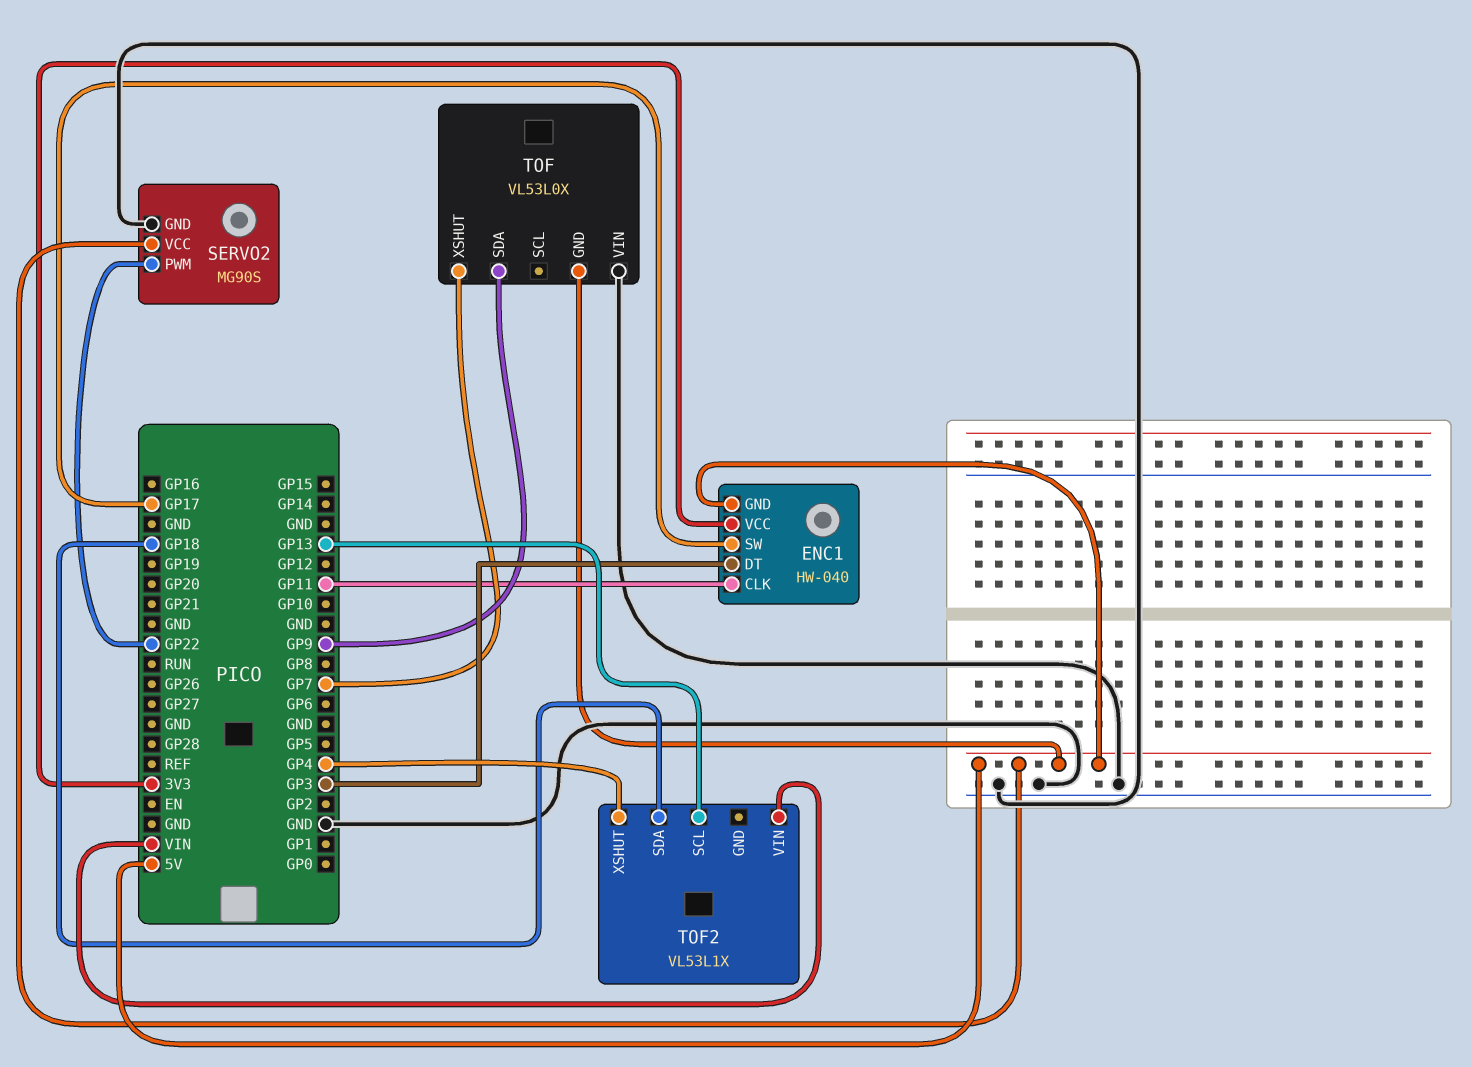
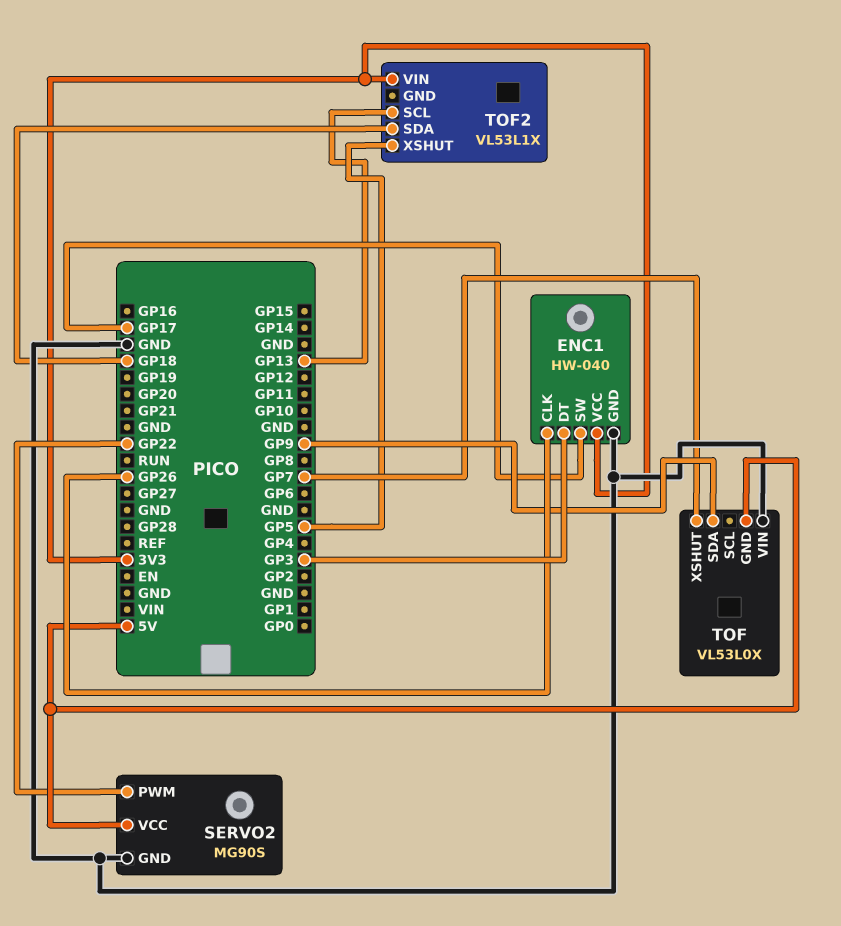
ENC1 pin CLK: GP11 -> GP26
ENC1 pin GND: 5V -> GND
TOF2 pin VIN: VIN -> 3V3
TOF2 pin XSHUT: GP4 -> GP5

